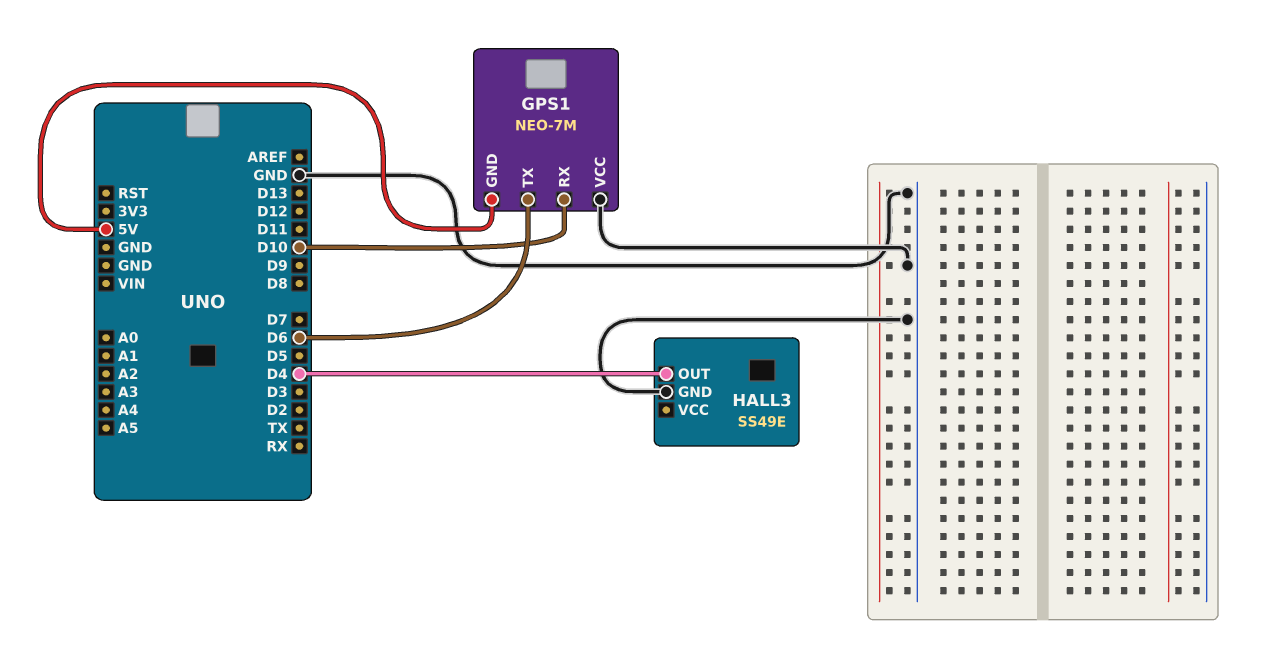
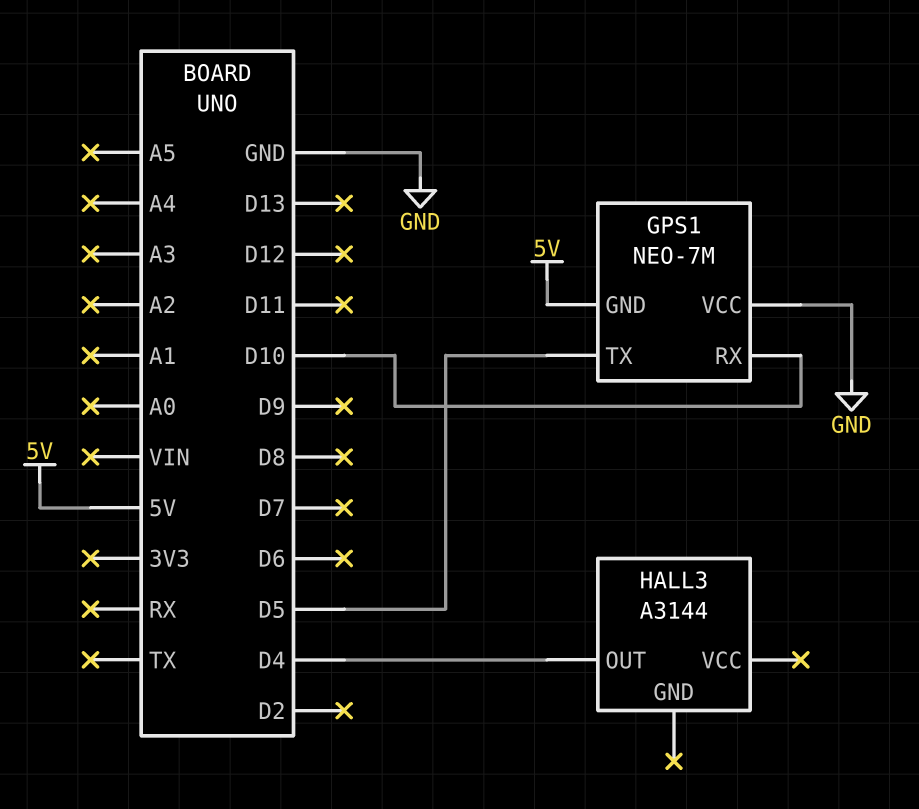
GPS1 pin TX: D6 -> D5
HALL3: SS49E -> A3144
HALL3 pin GND: GND -> none

